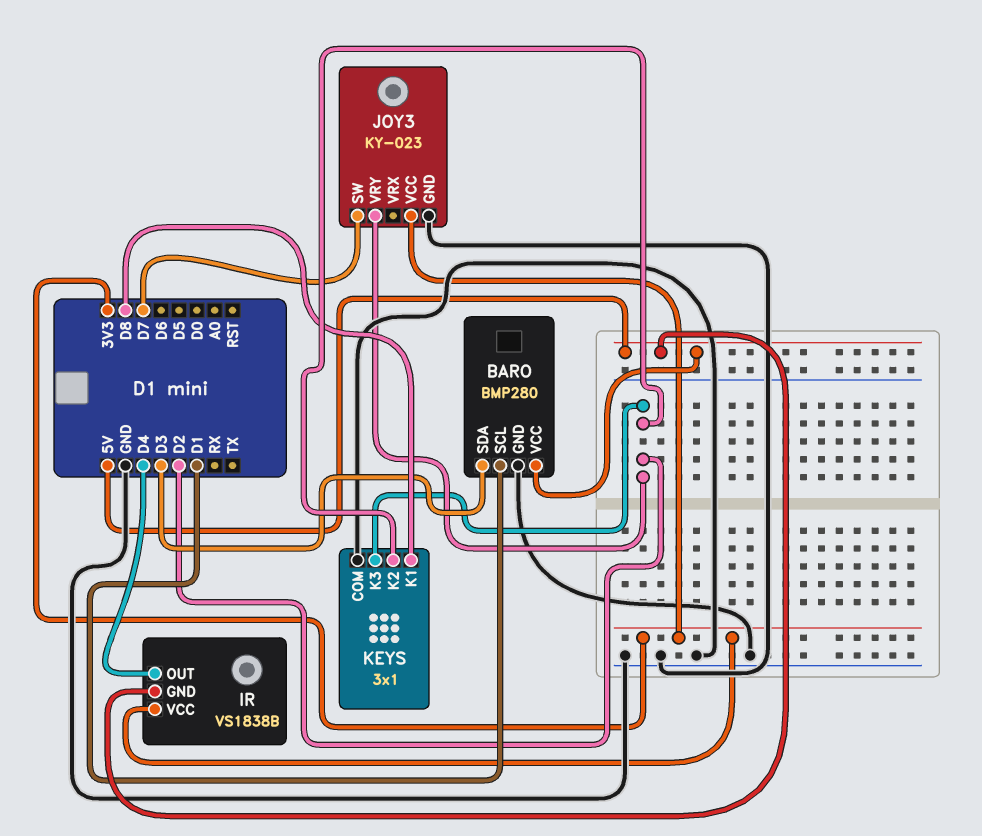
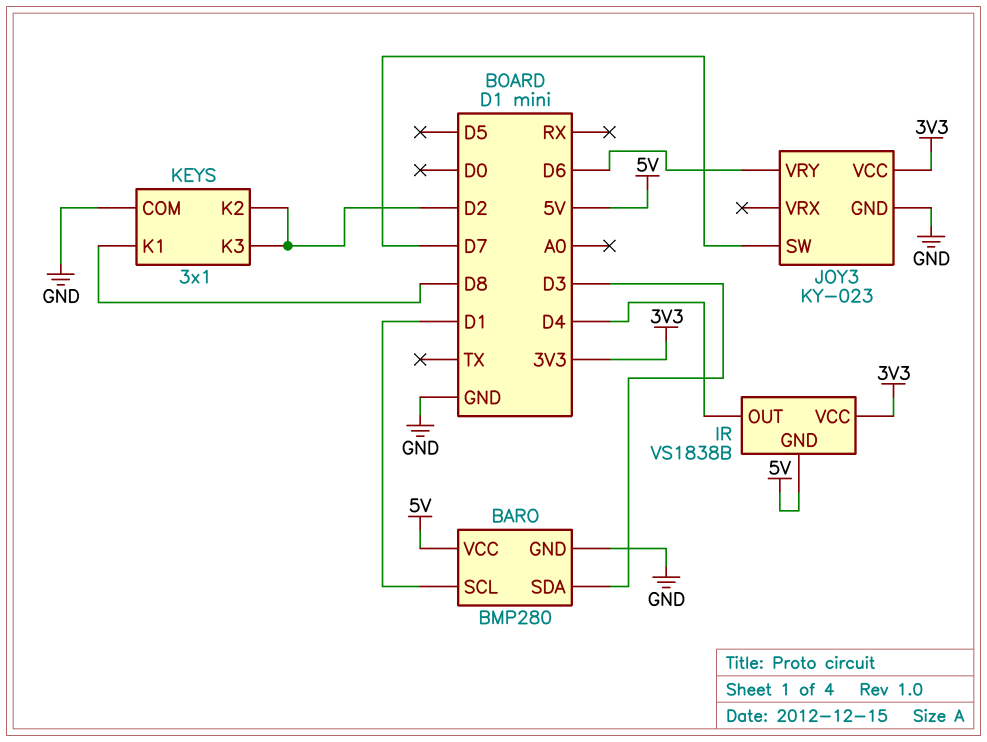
JOY3 pin VRY: D2 -> D6

